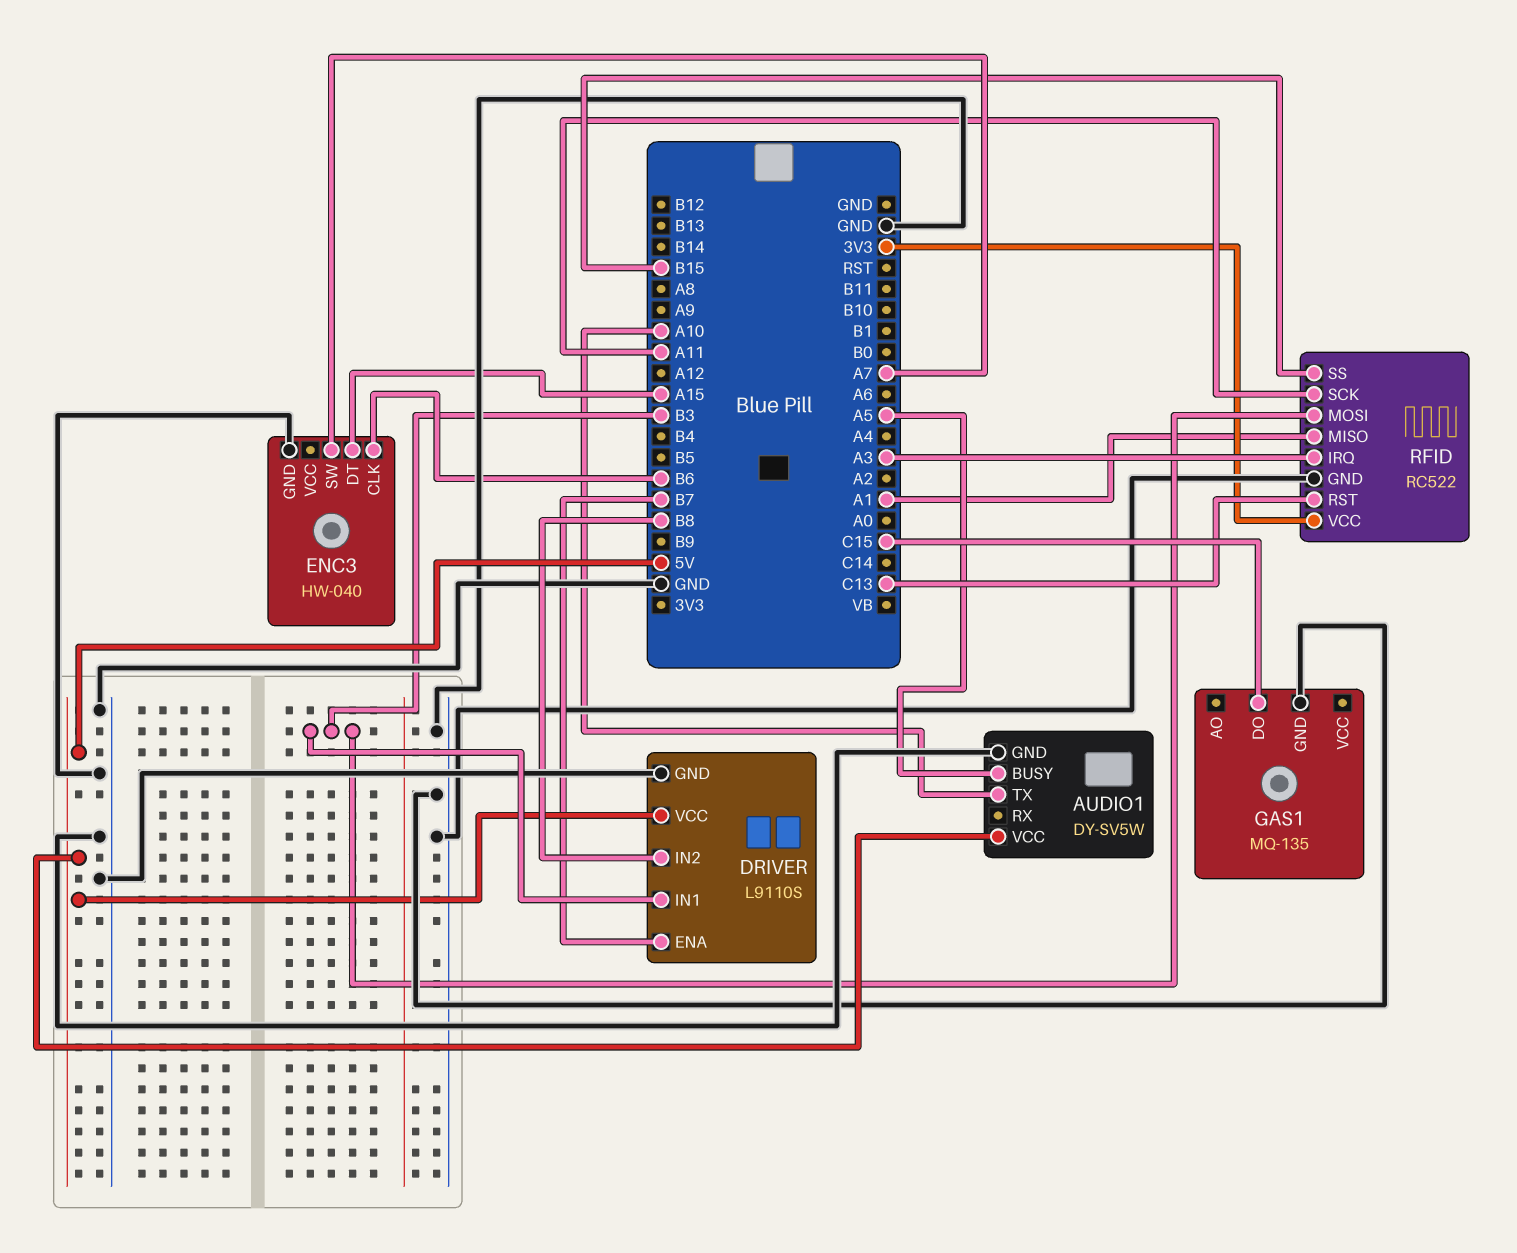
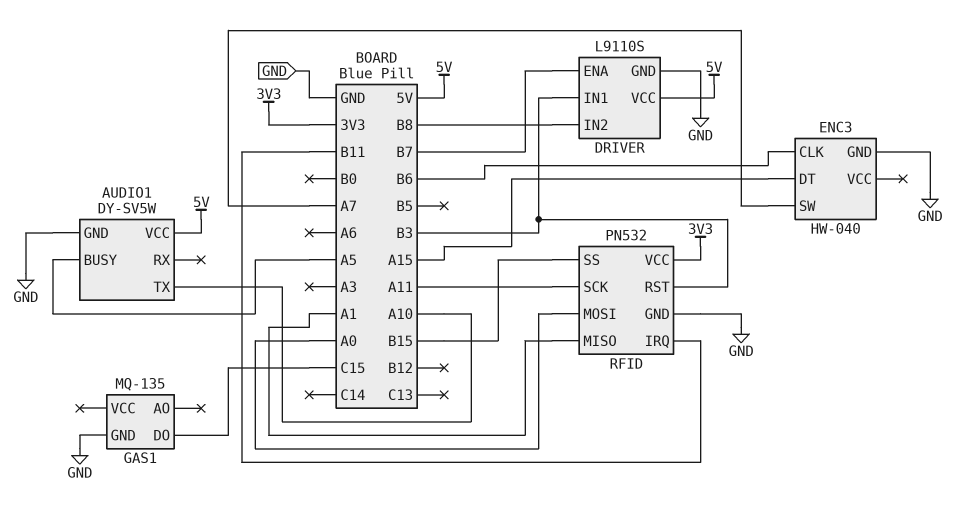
RFID: RC522 -> PN532
RFID pin IRQ: A3 -> B11
RFID pin MOSI: B3 -> A0
RFID pin RST: C13 -> B3

